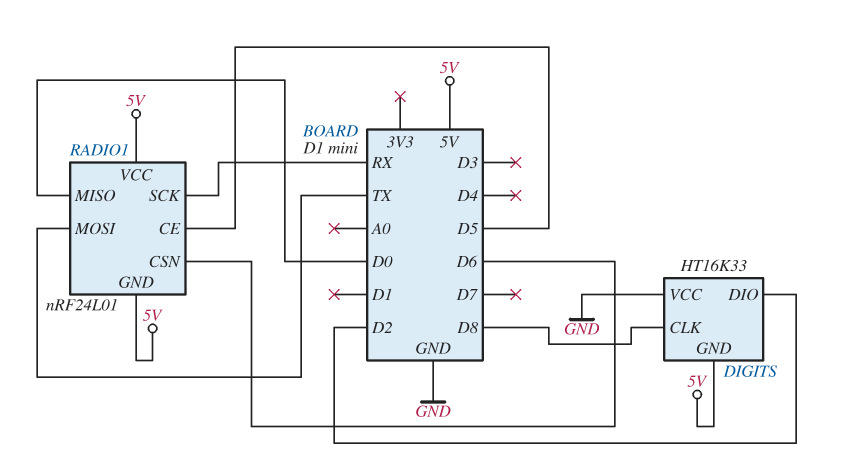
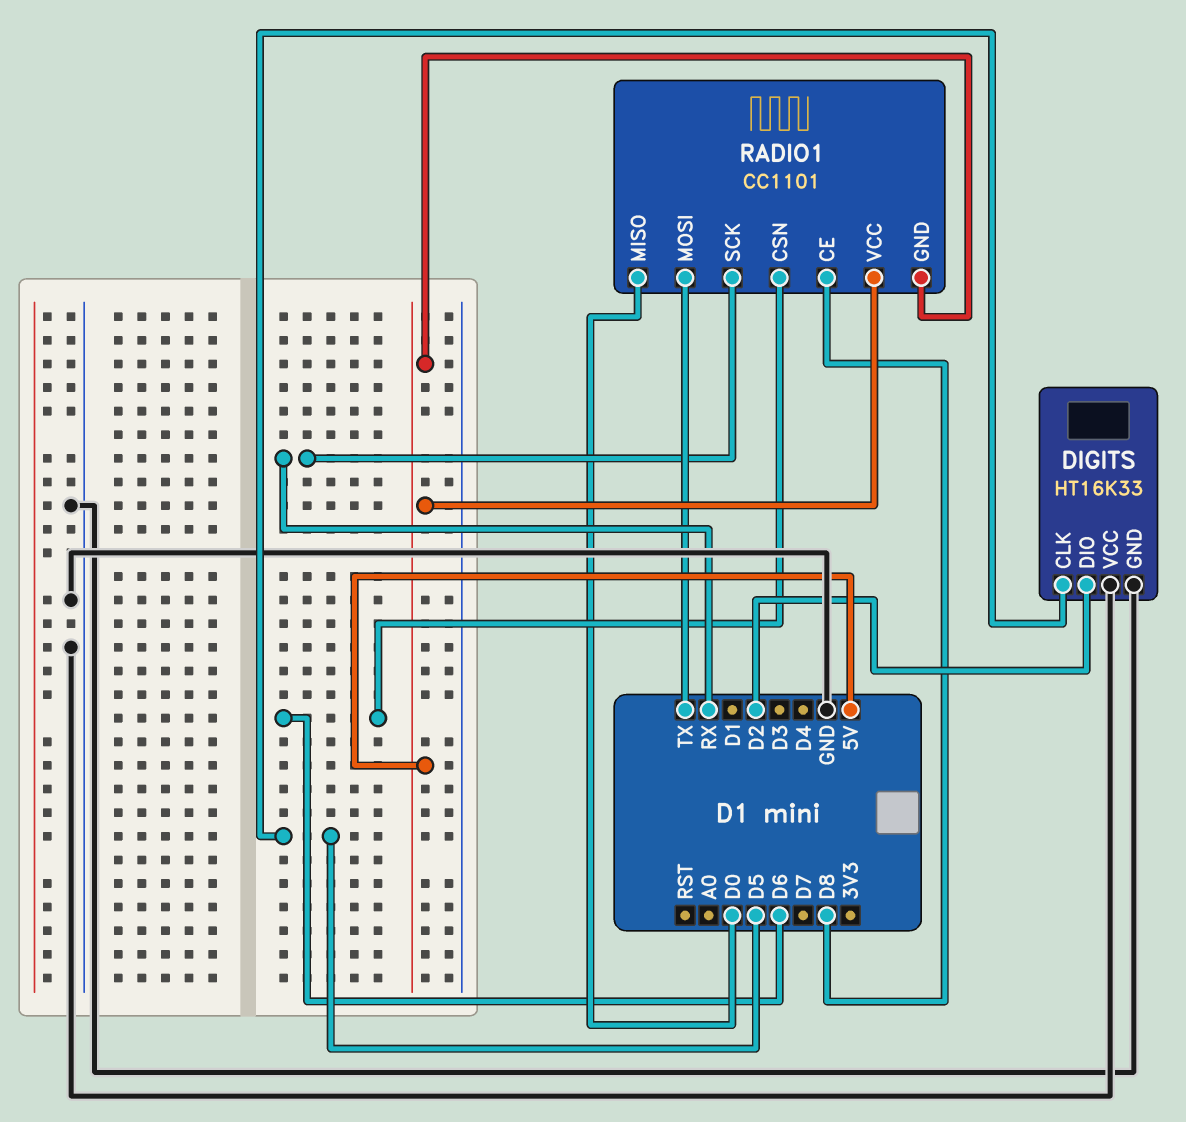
DIGITS pin CLK: D8 -> D5
DIGITS pin GND: 5V -> GND
RADIO1: nRF24L01 -> CC1101
RADIO1 pin CE: D5 -> D8

